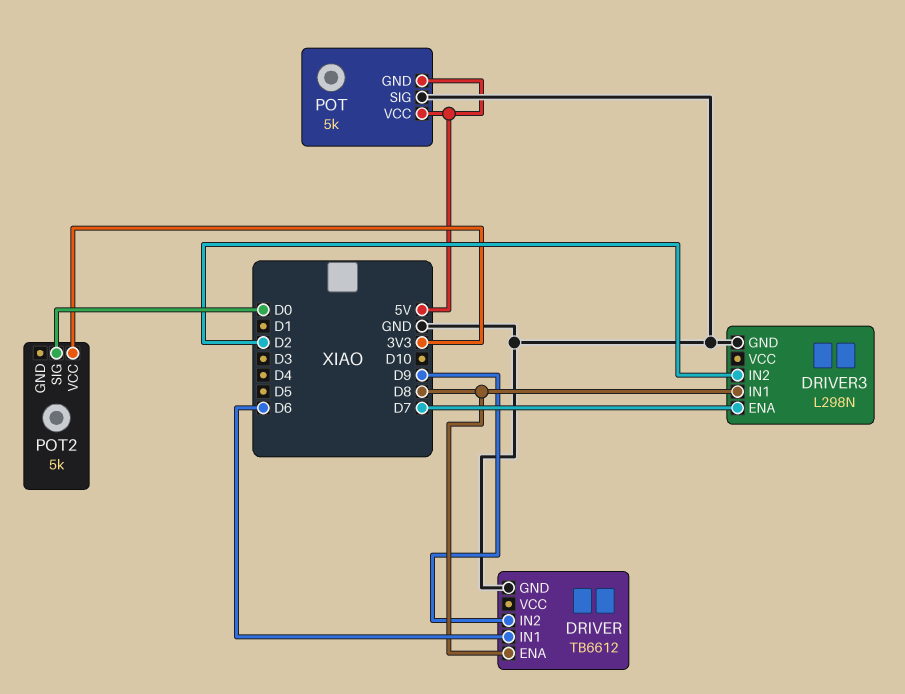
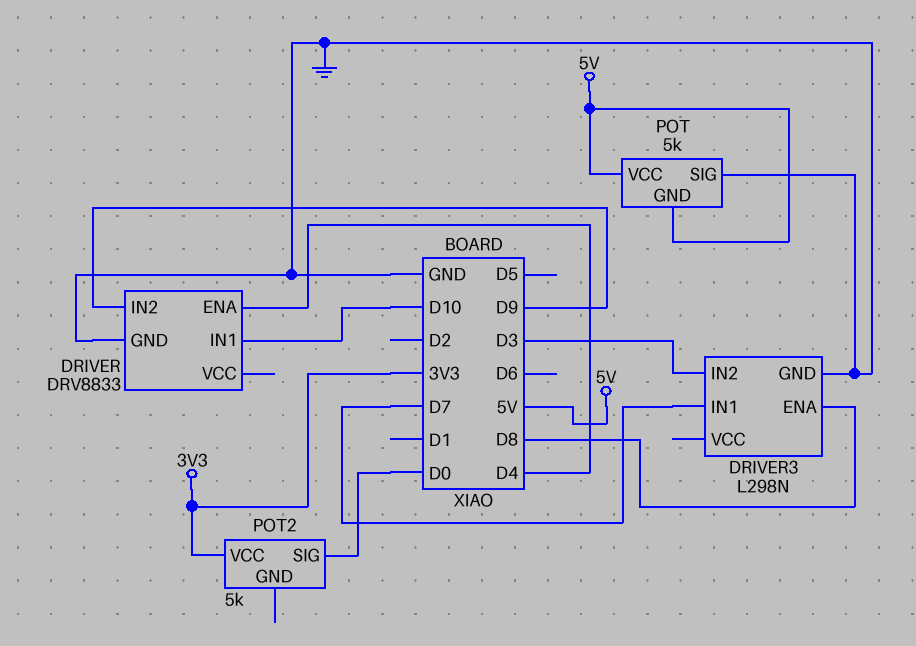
DRIVER: TB6612 -> DRV8833
DRIVER pin ENA: D8 -> D4
DRIVER pin IN1: D6 -> D10
DRIVER3 pin ENA: D7 -> D8
DRIVER3 pin IN1: D8 -> D7
DRIVER3 pin IN2: D2 -> D3

